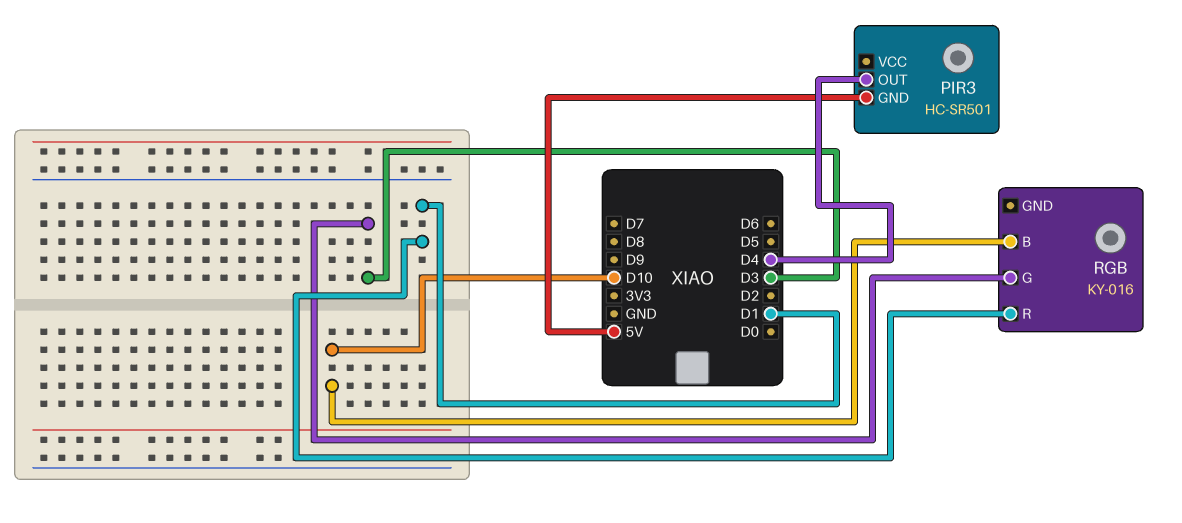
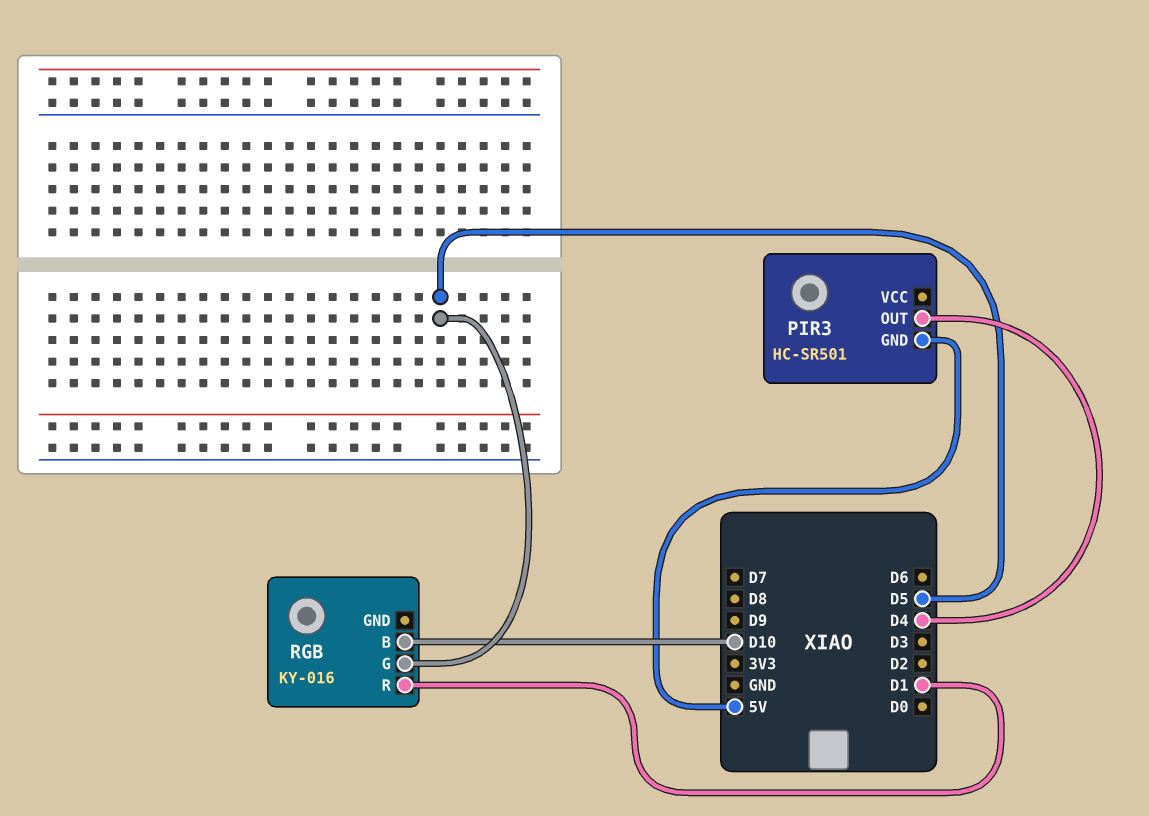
RGB pin G: D3 -> D5

